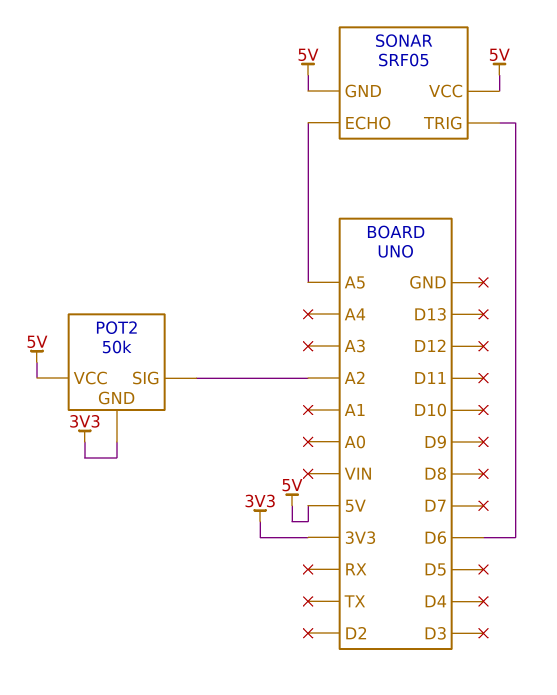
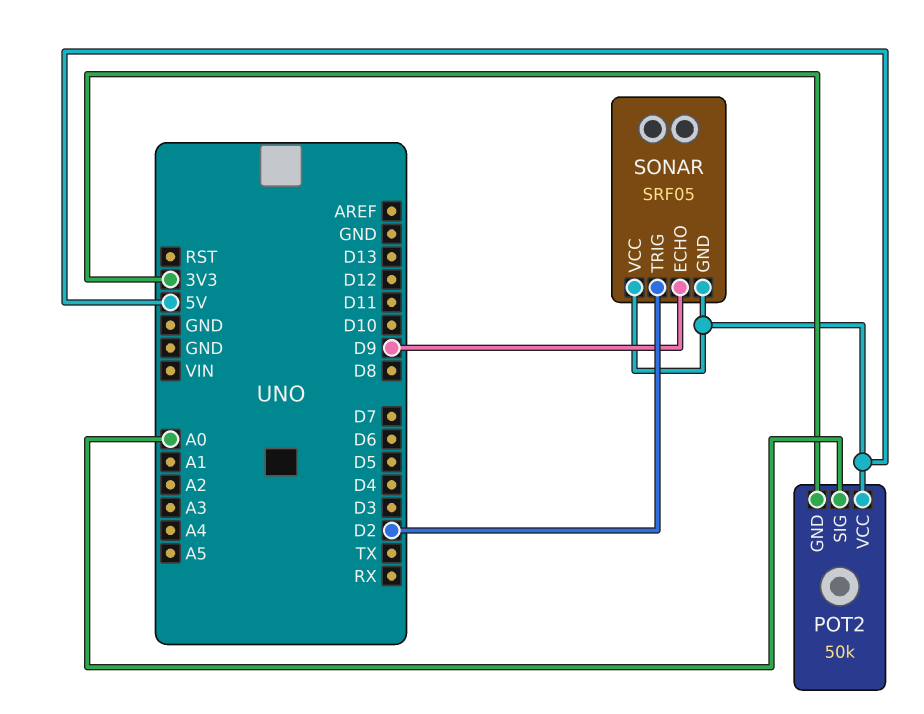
POT2 pin SIG: A2 -> A0
SONAR pin ECHO: A5 -> D9
SONAR pin TRIG: D6 -> D2

